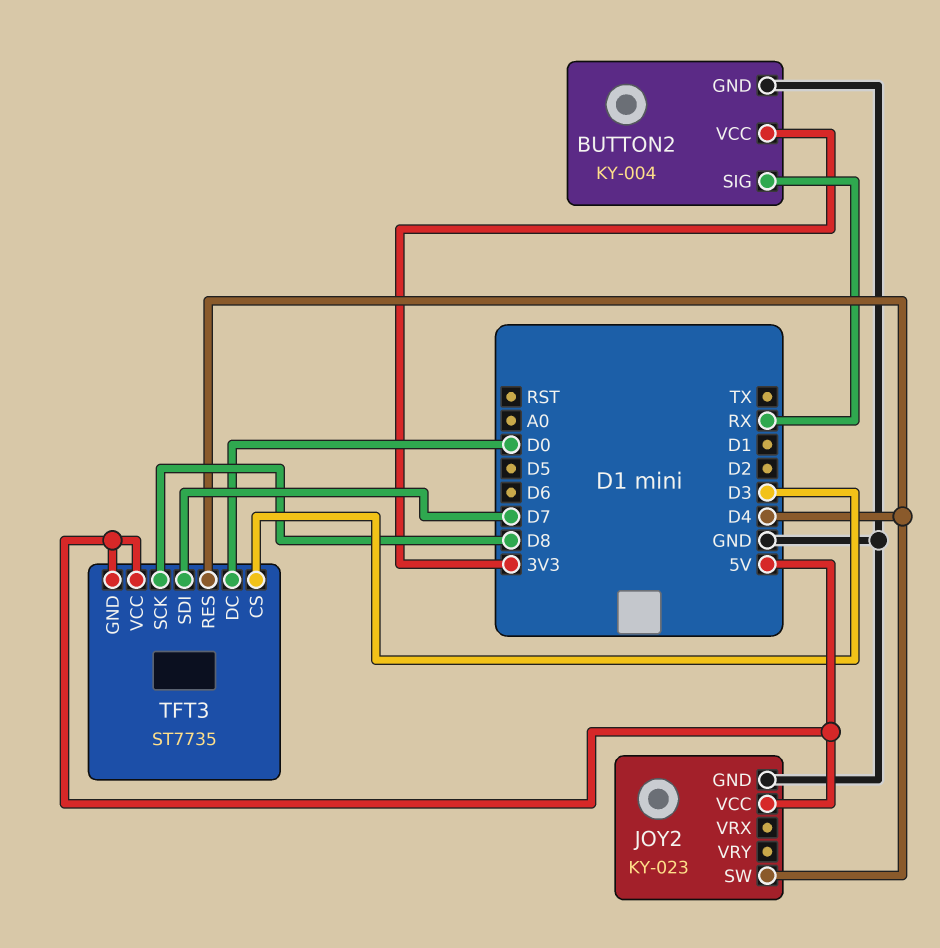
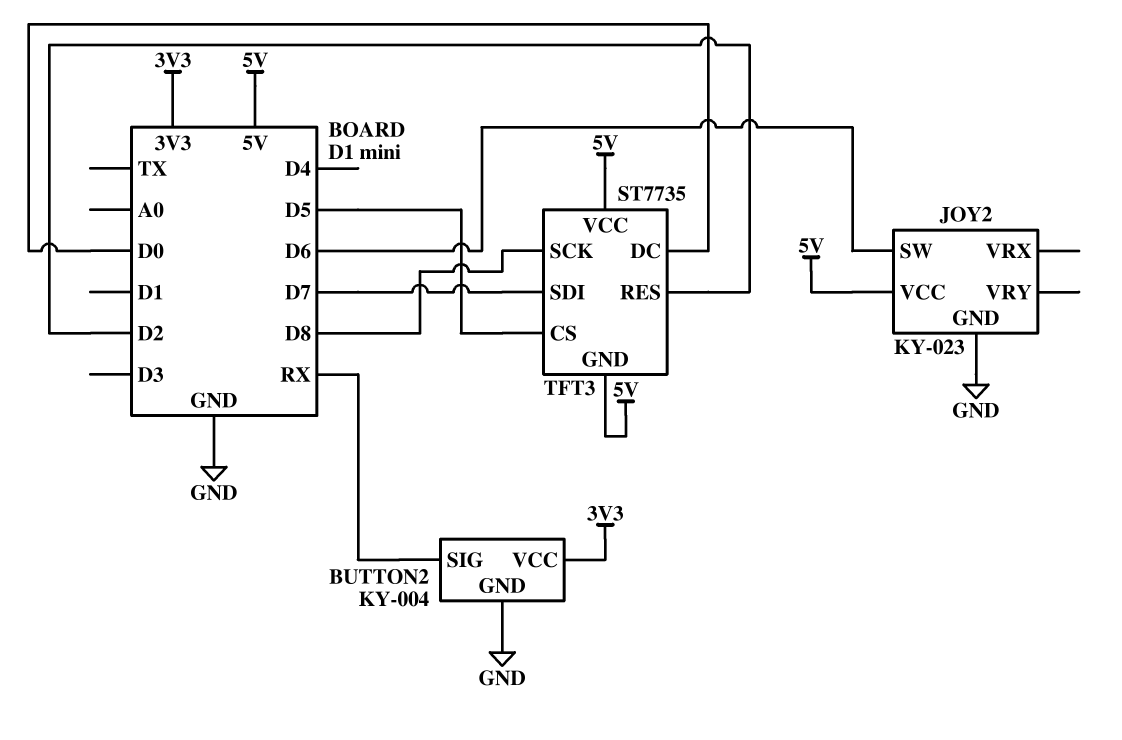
JOY2 pin SW: D4 -> D6
TFT3 pin CS: D3 -> D5
TFT3 pin RES: D4 -> D2

